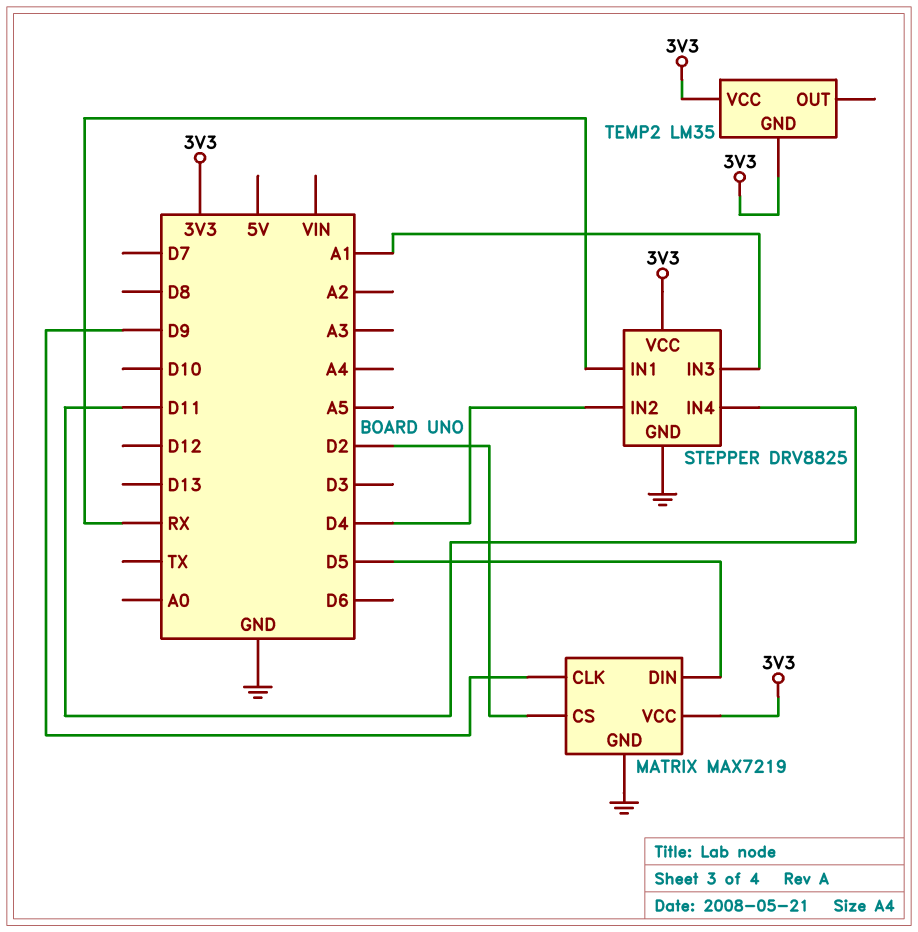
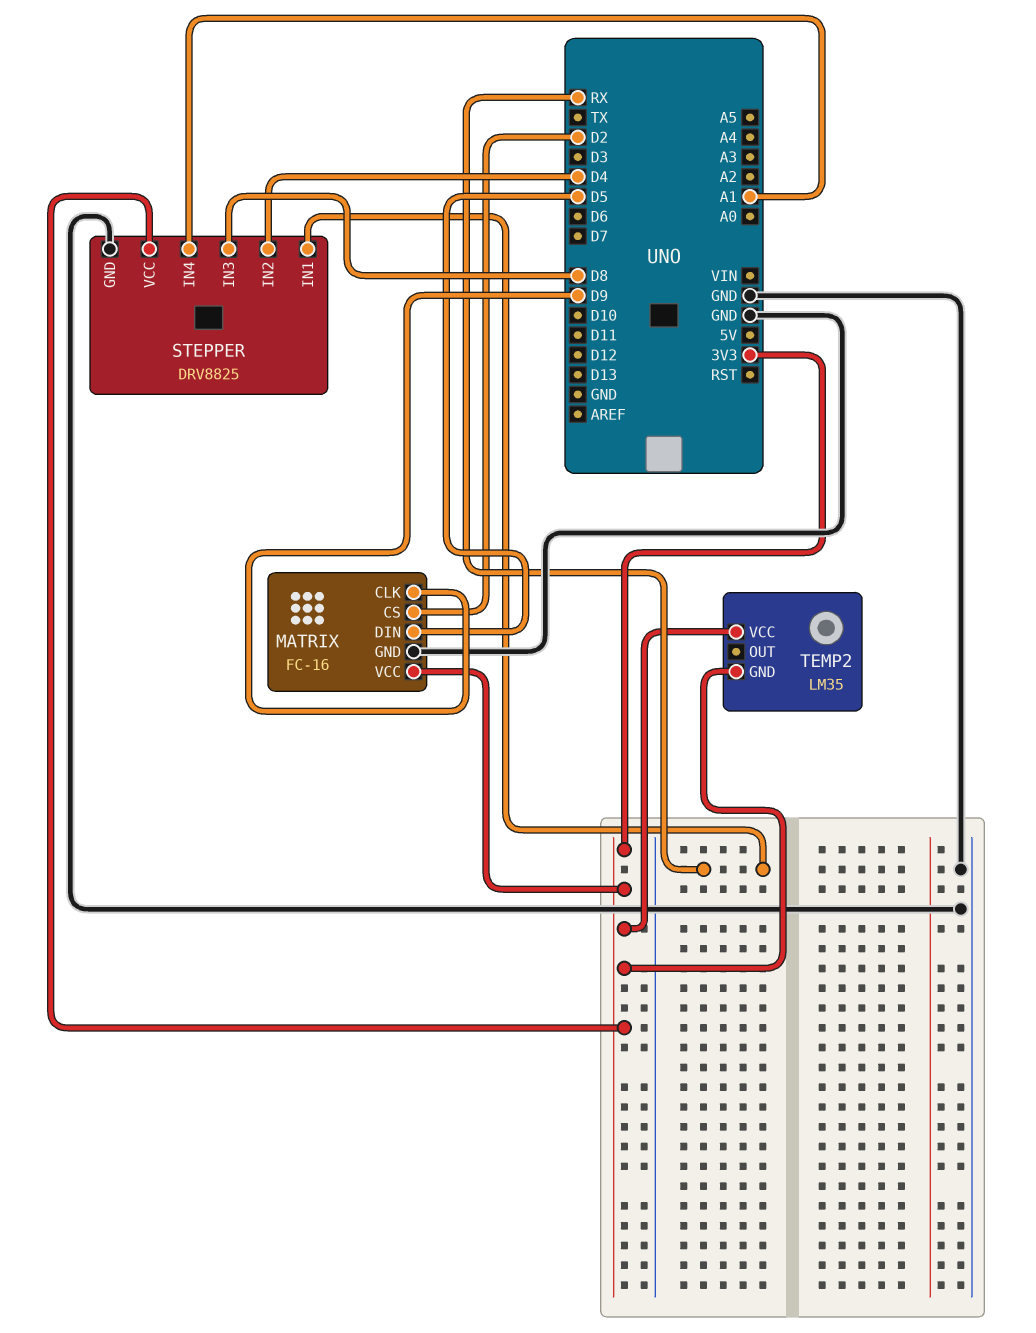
MATRIX: MAX7219 -> FC-16
STEPPER pin IN3: A1 -> D8
STEPPER pin IN4: D11 -> A1

